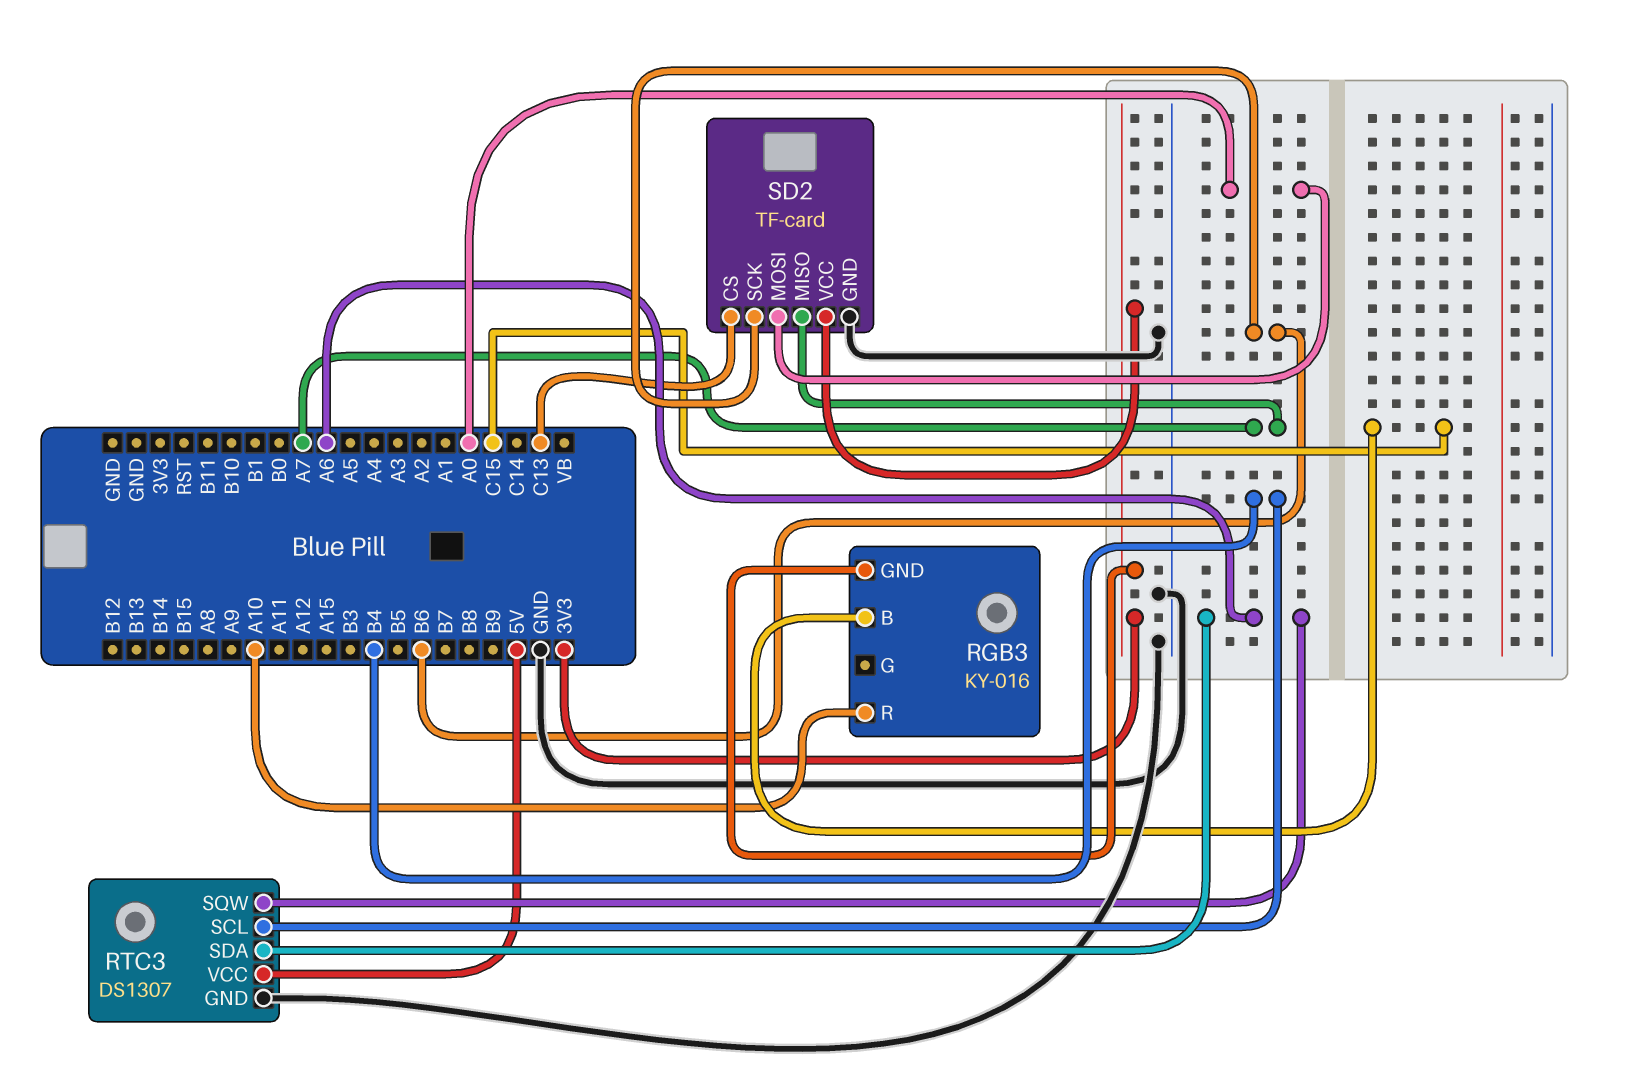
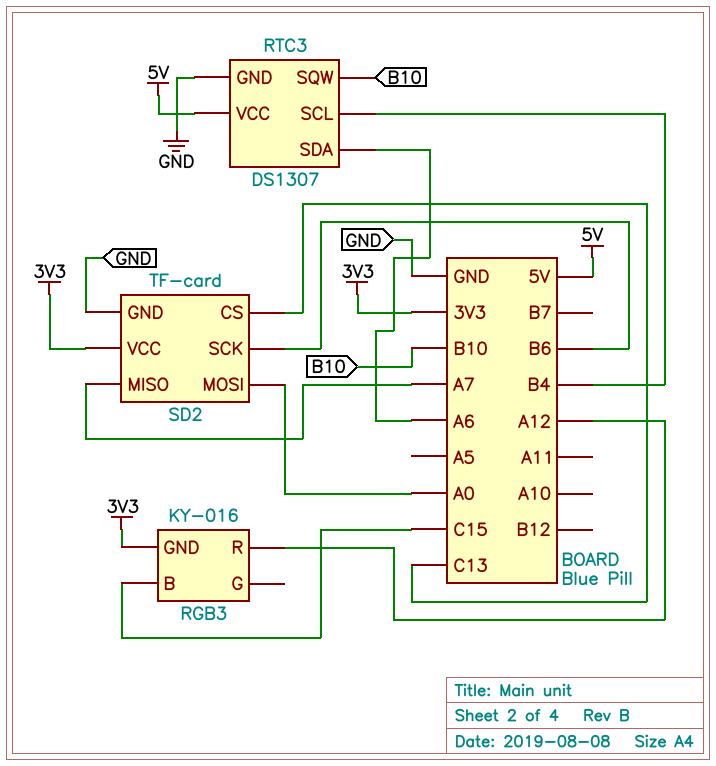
RGB3 pin R: A10 -> A12
RTC3 pin SQW: A6 -> B10

